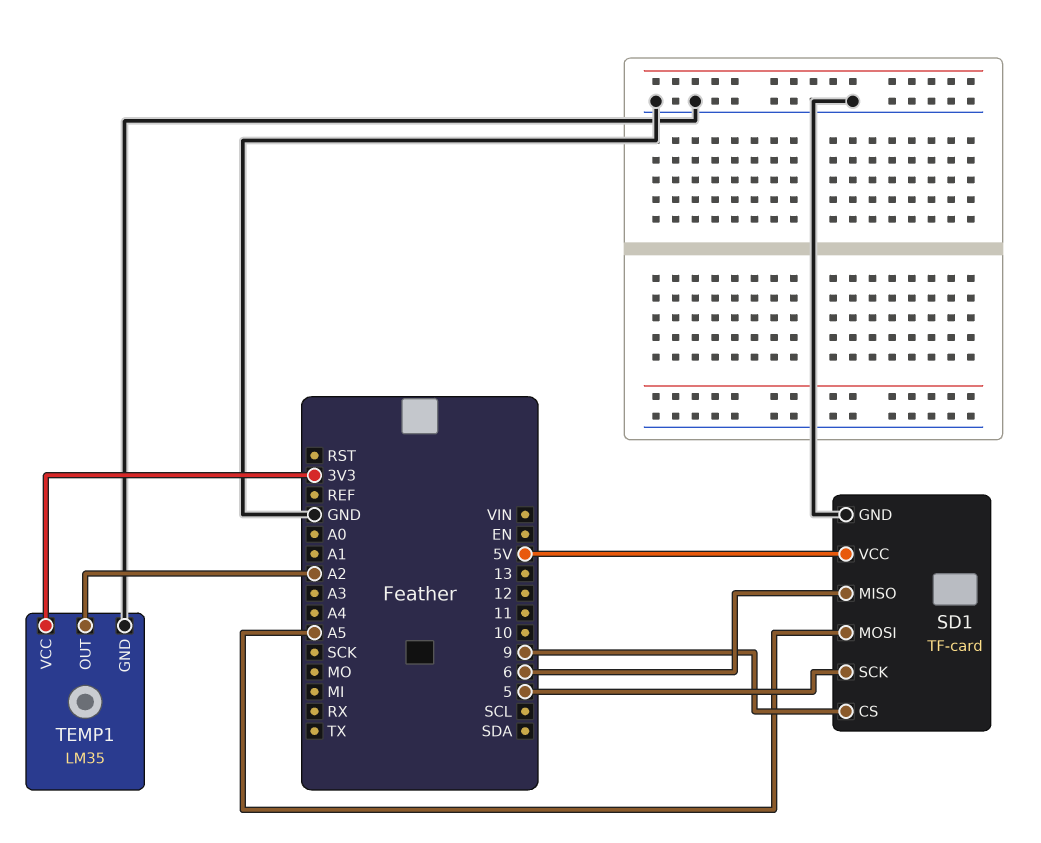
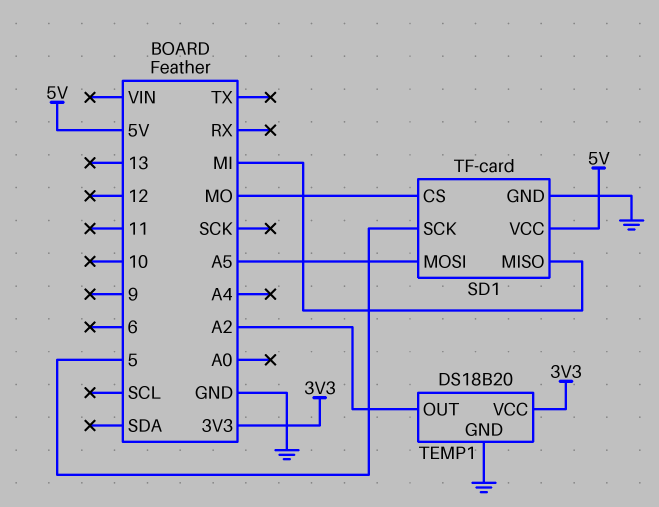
SD1 pin CS: 9 -> MO
SD1 pin MISO: 6 -> MI
TEMP1: LM35 -> DS18B20

